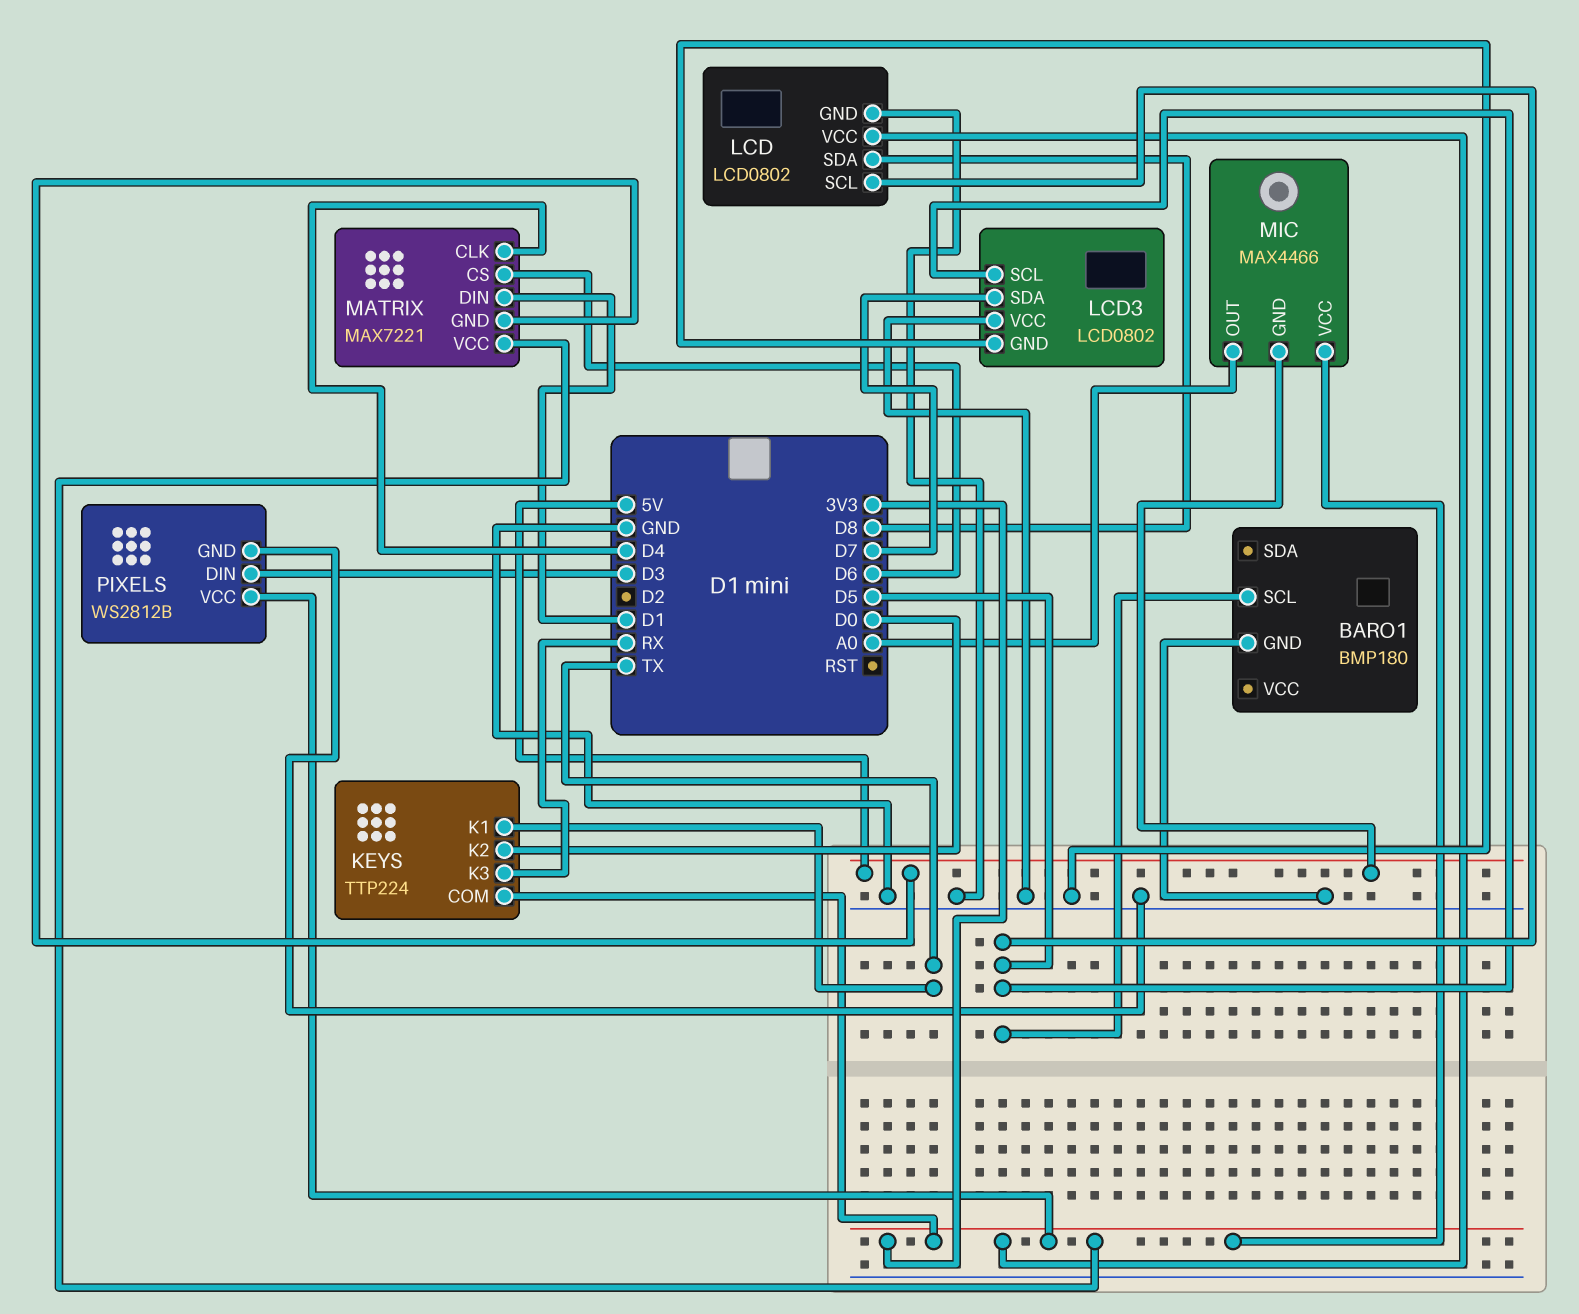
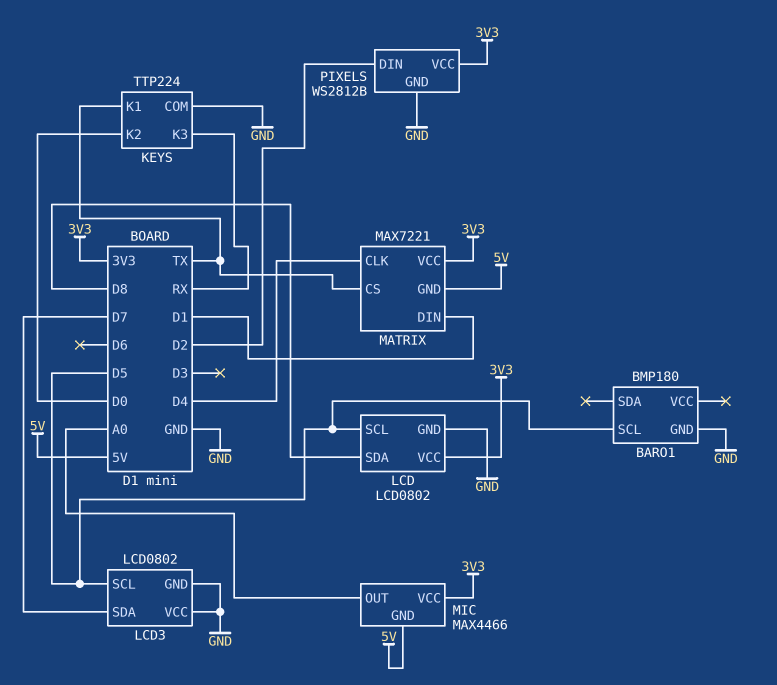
KEYS pin COM: 3V3 -> GND
MATRIX pin CS: D6 -> TX
PIXELS pin DIN: D3 -> D2

